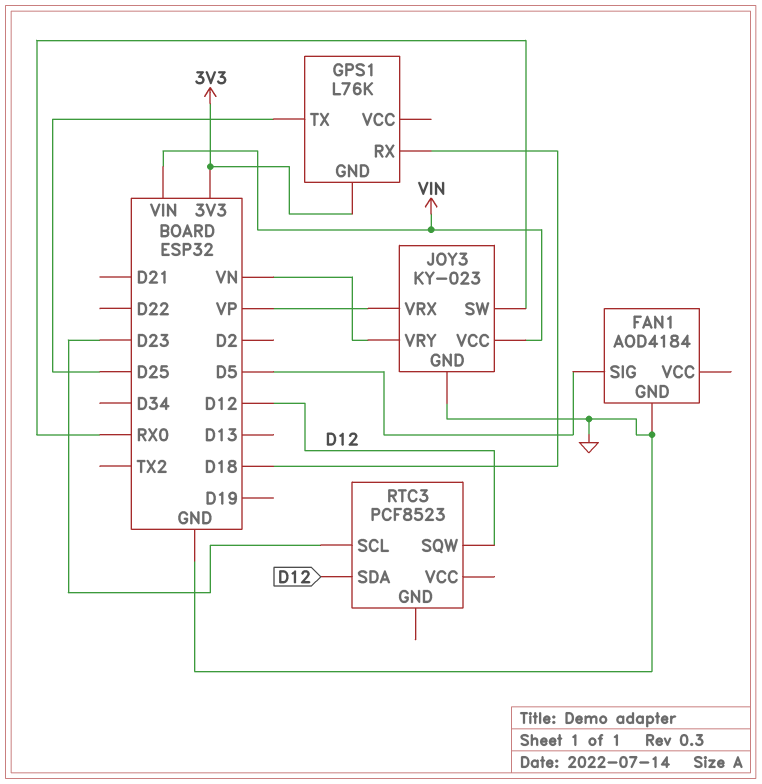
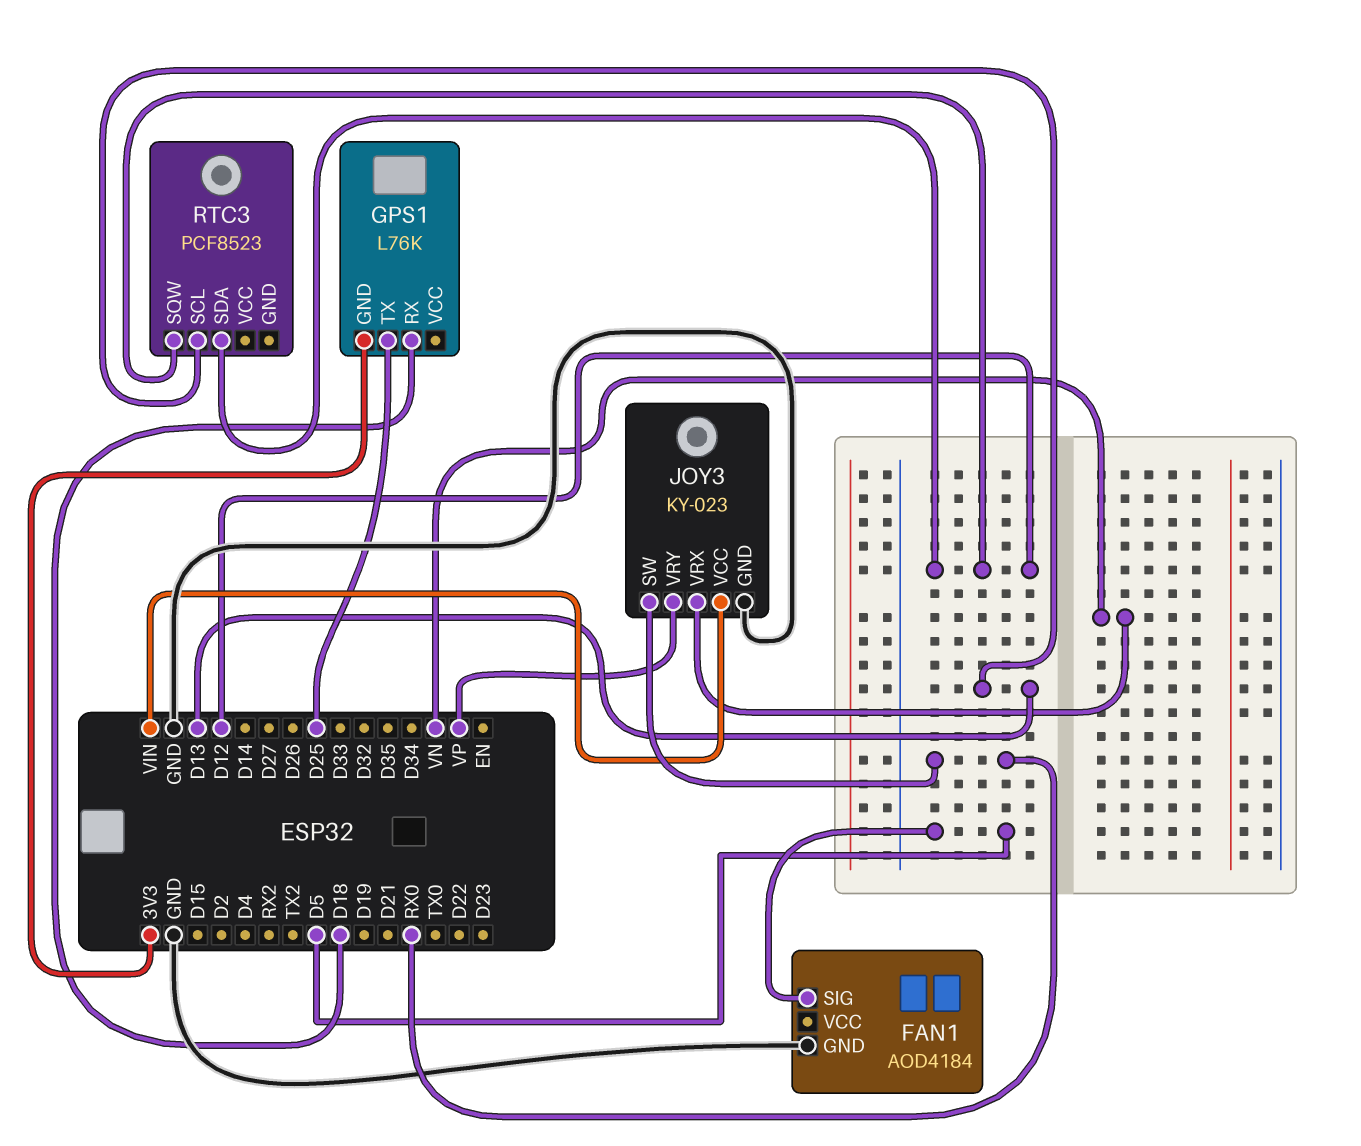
JOY3 pin VRX: VP -> VN
JOY3 pin VRY: VN -> VP
RTC3 pin SCL: D23 -> D13

